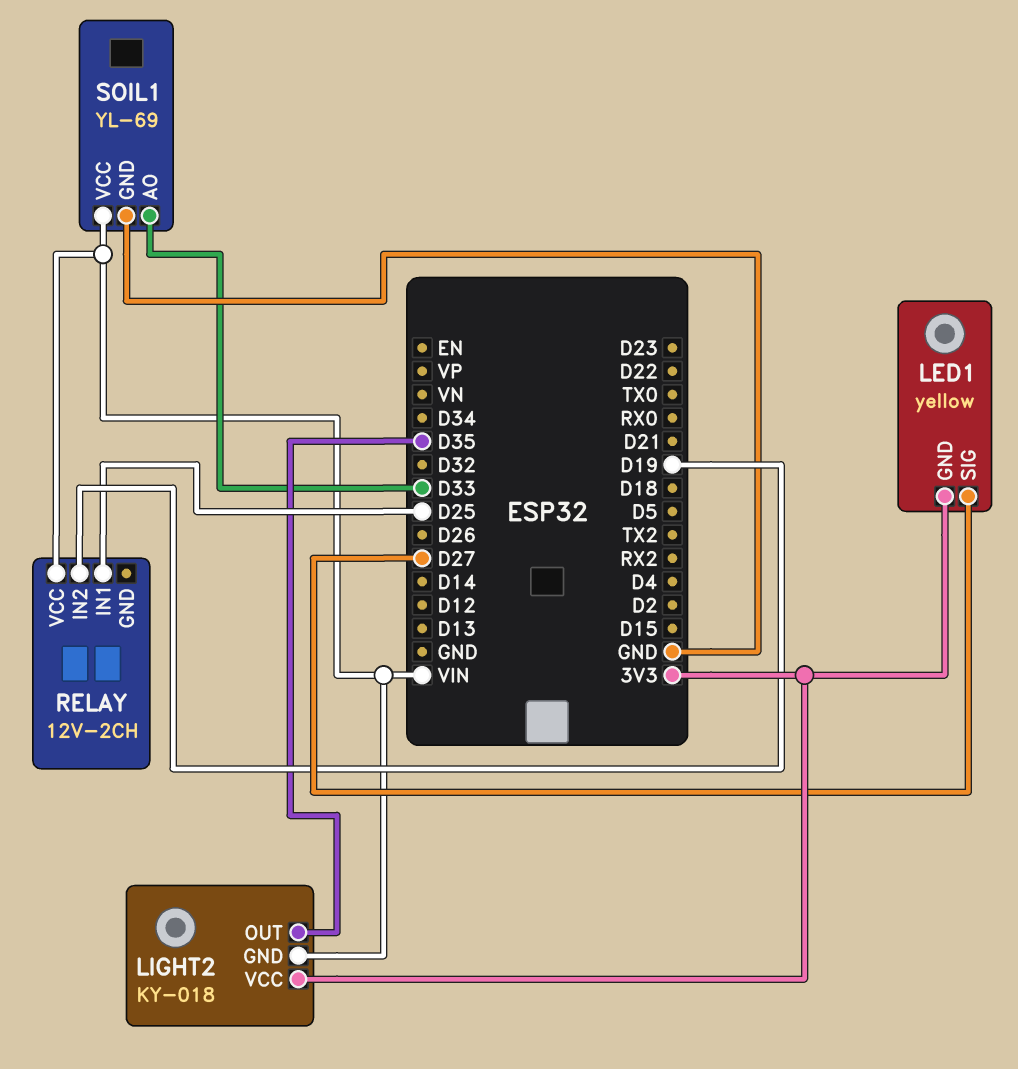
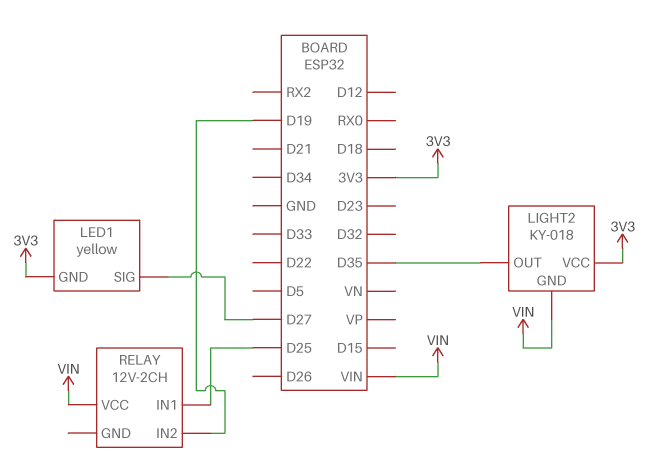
SOIL1: YL-69 -> none
SOIL1 pin AO: D33 -> none
SOIL1 pin GND: GND -> none
SOIL1 pin VCC: VIN -> none

